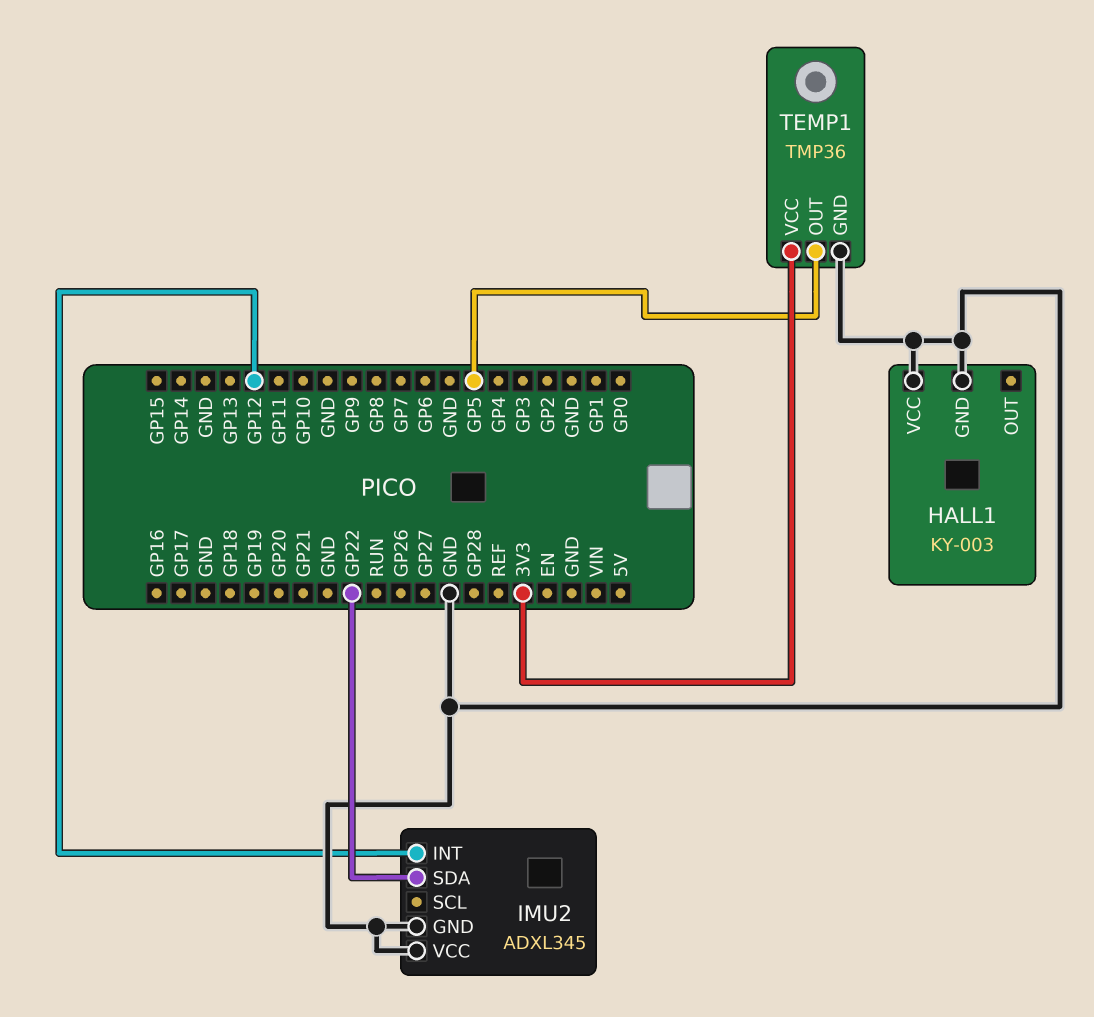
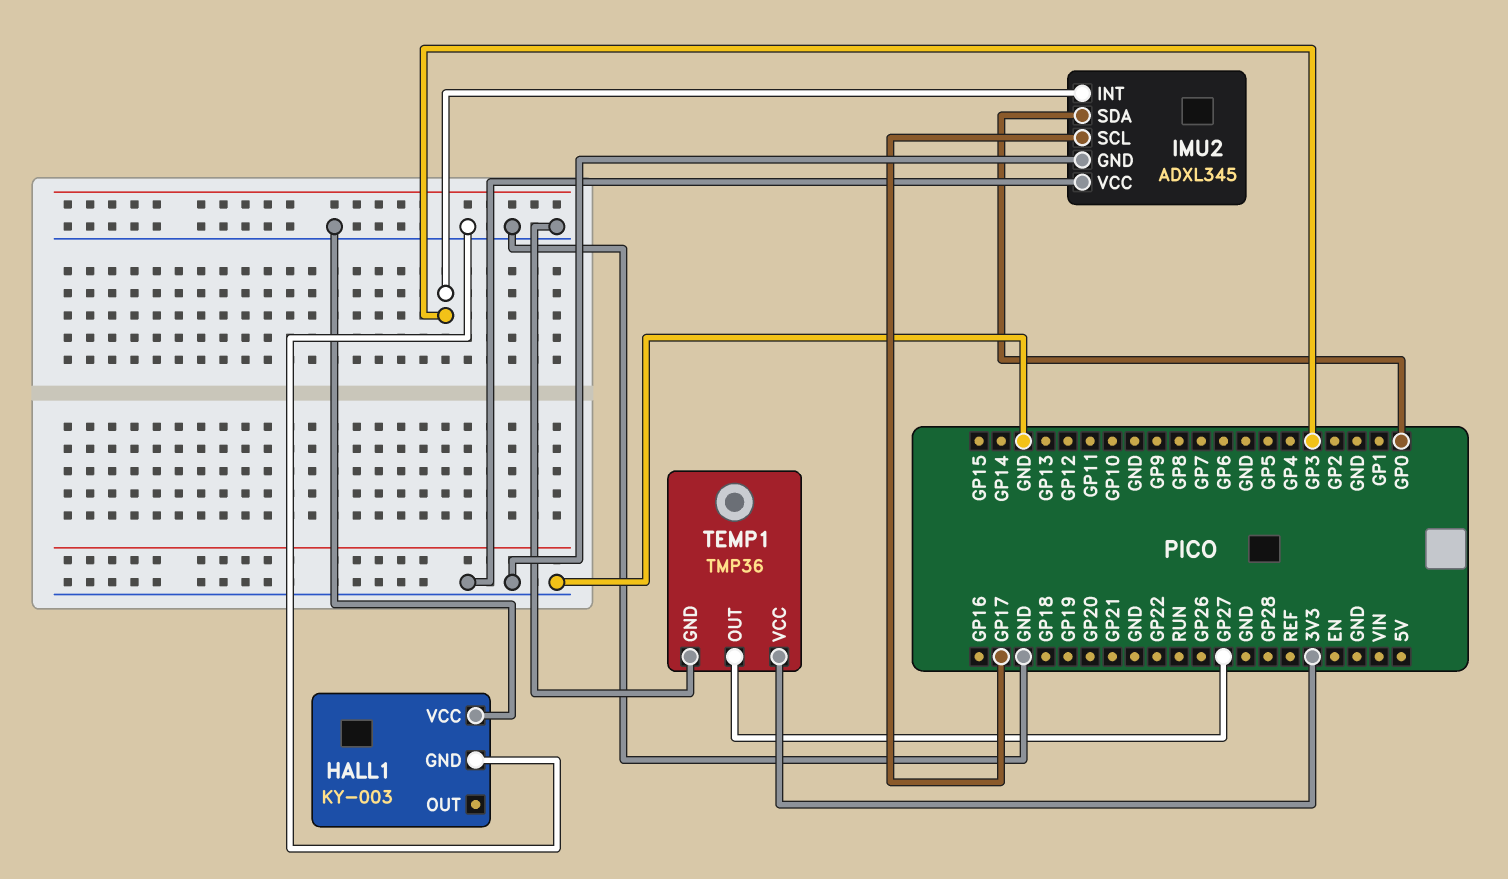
IMU2 pin INT: GP12 -> GP3
IMU2 pin SCL: none -> GP17
IMU2 pin SDA: GP22 -> GP0
TEMP1 pin OUT: GP5 -> GP27

